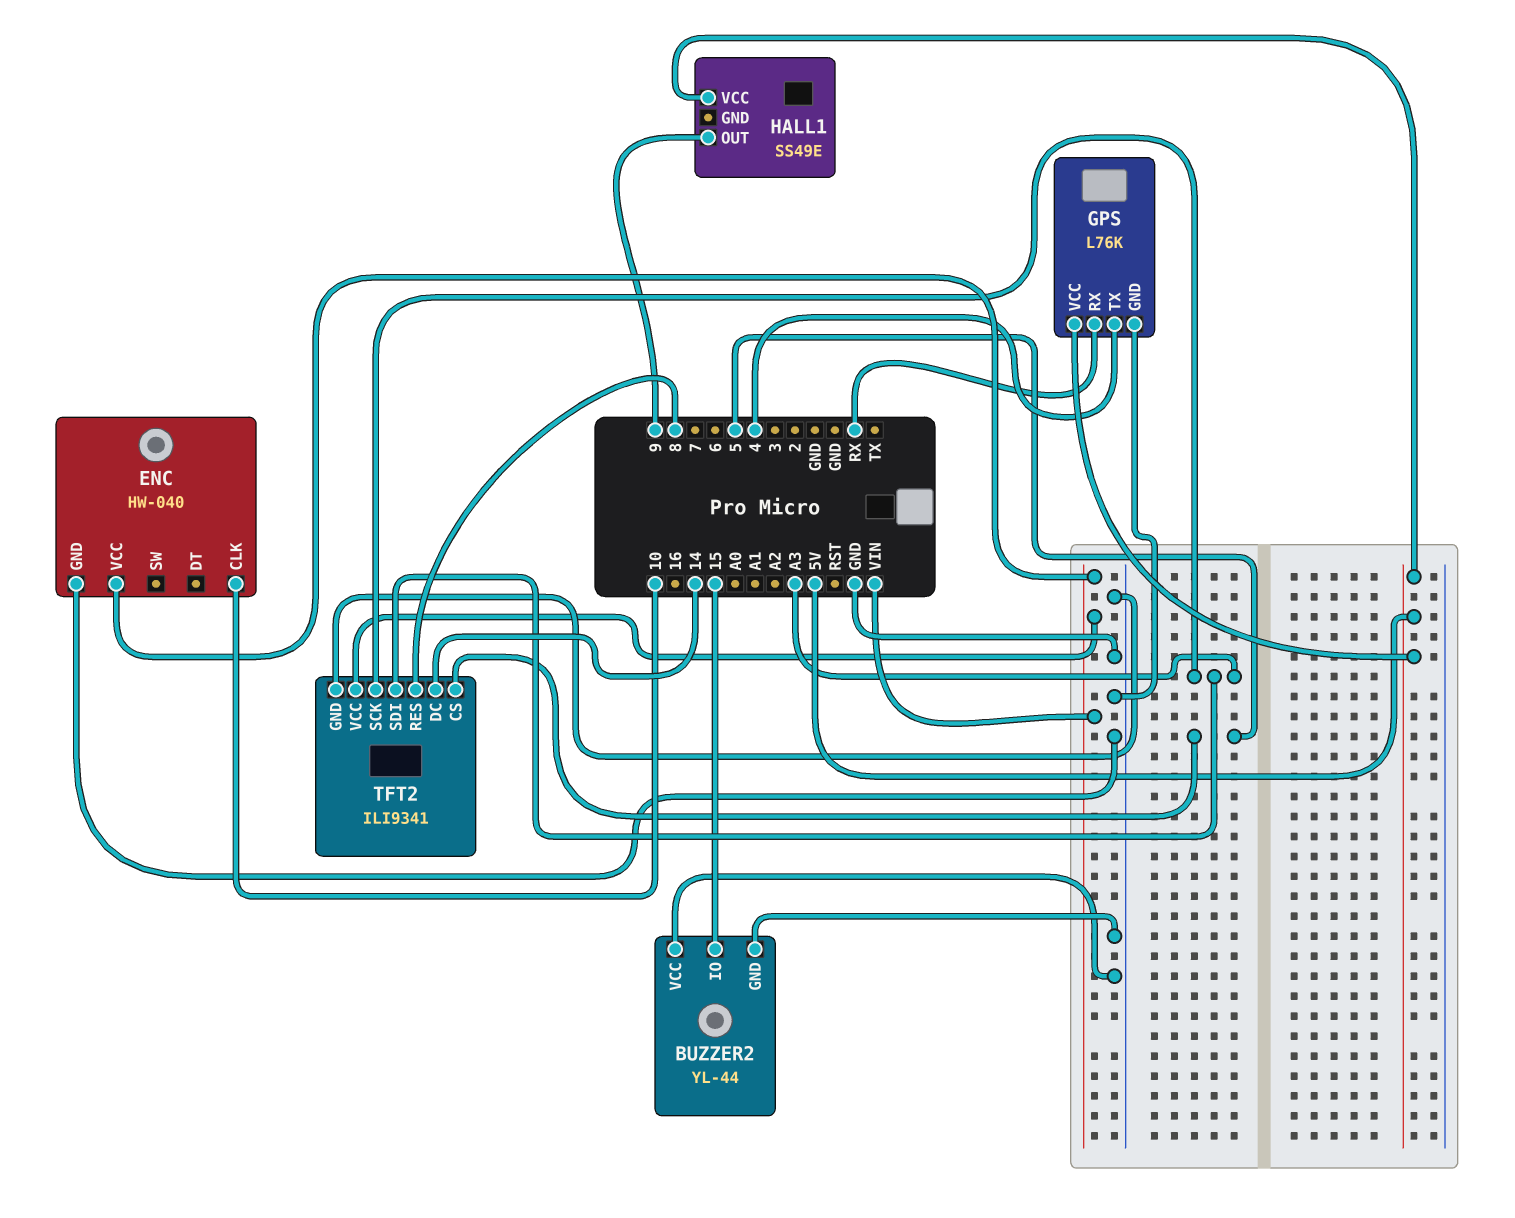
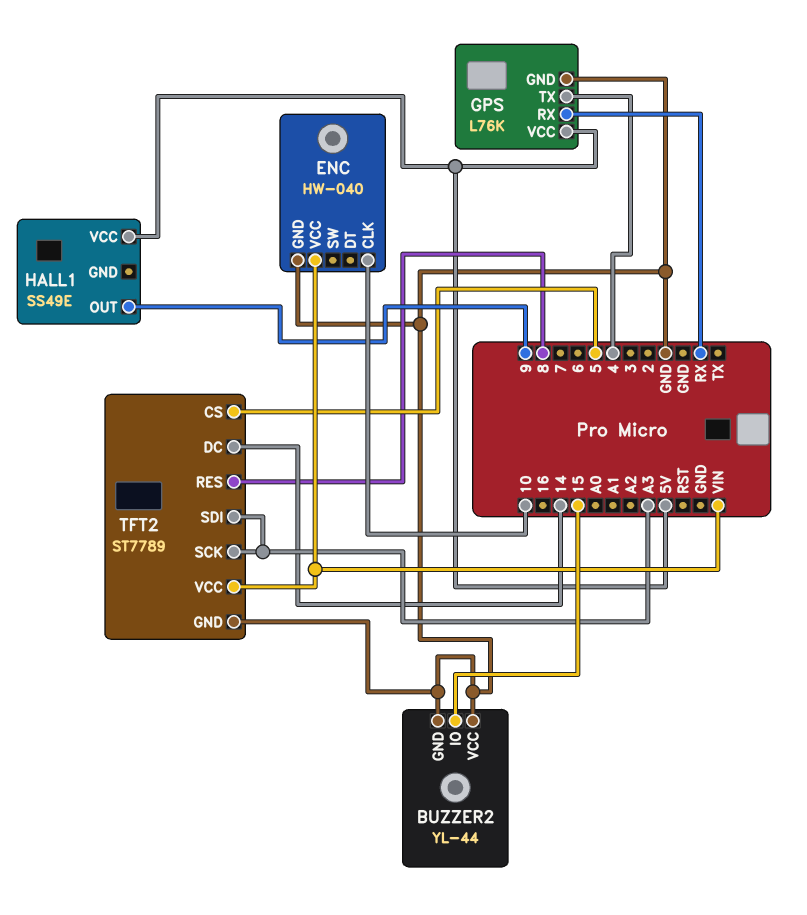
TFT2: ILI9341 -> ST7789

